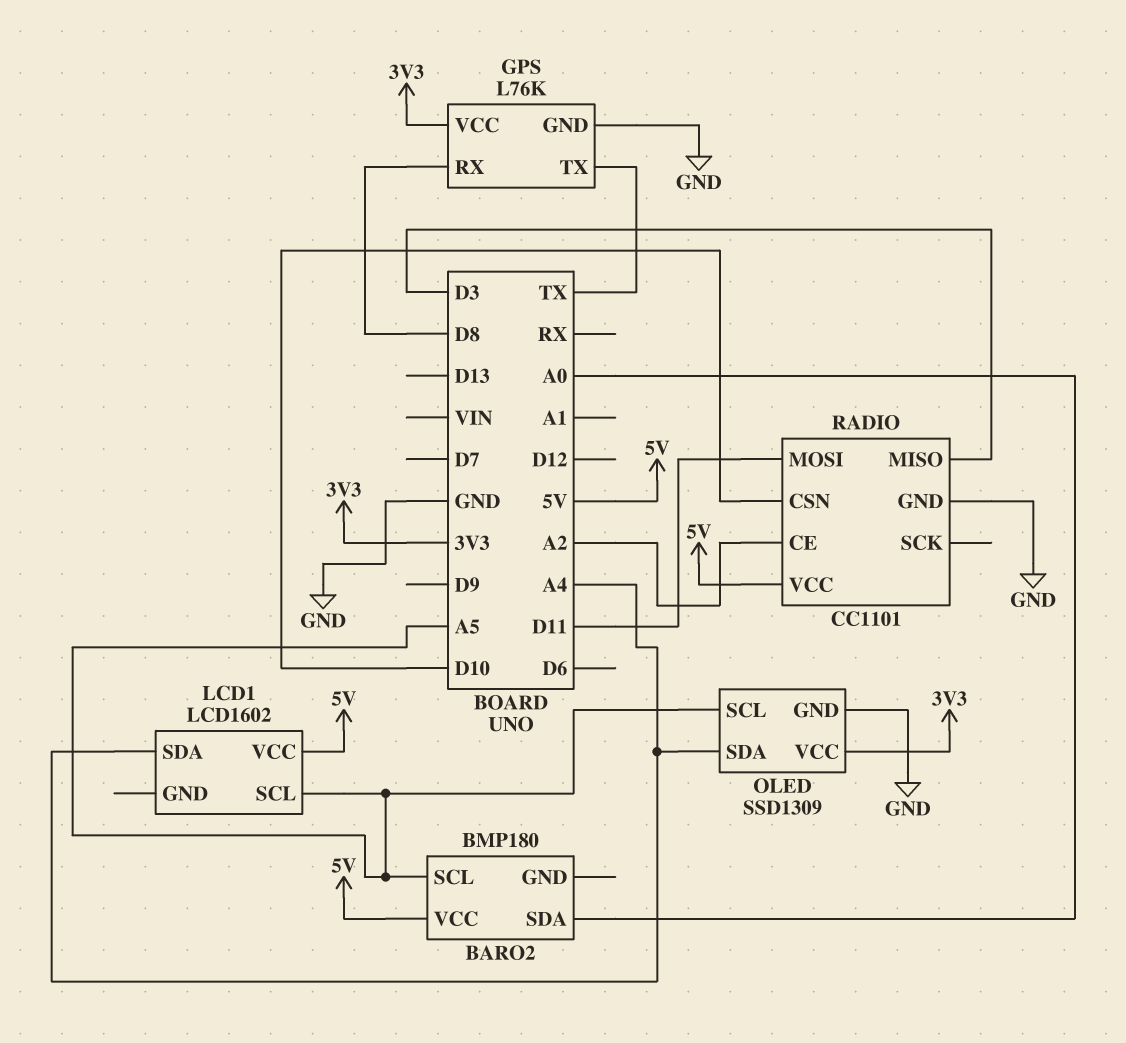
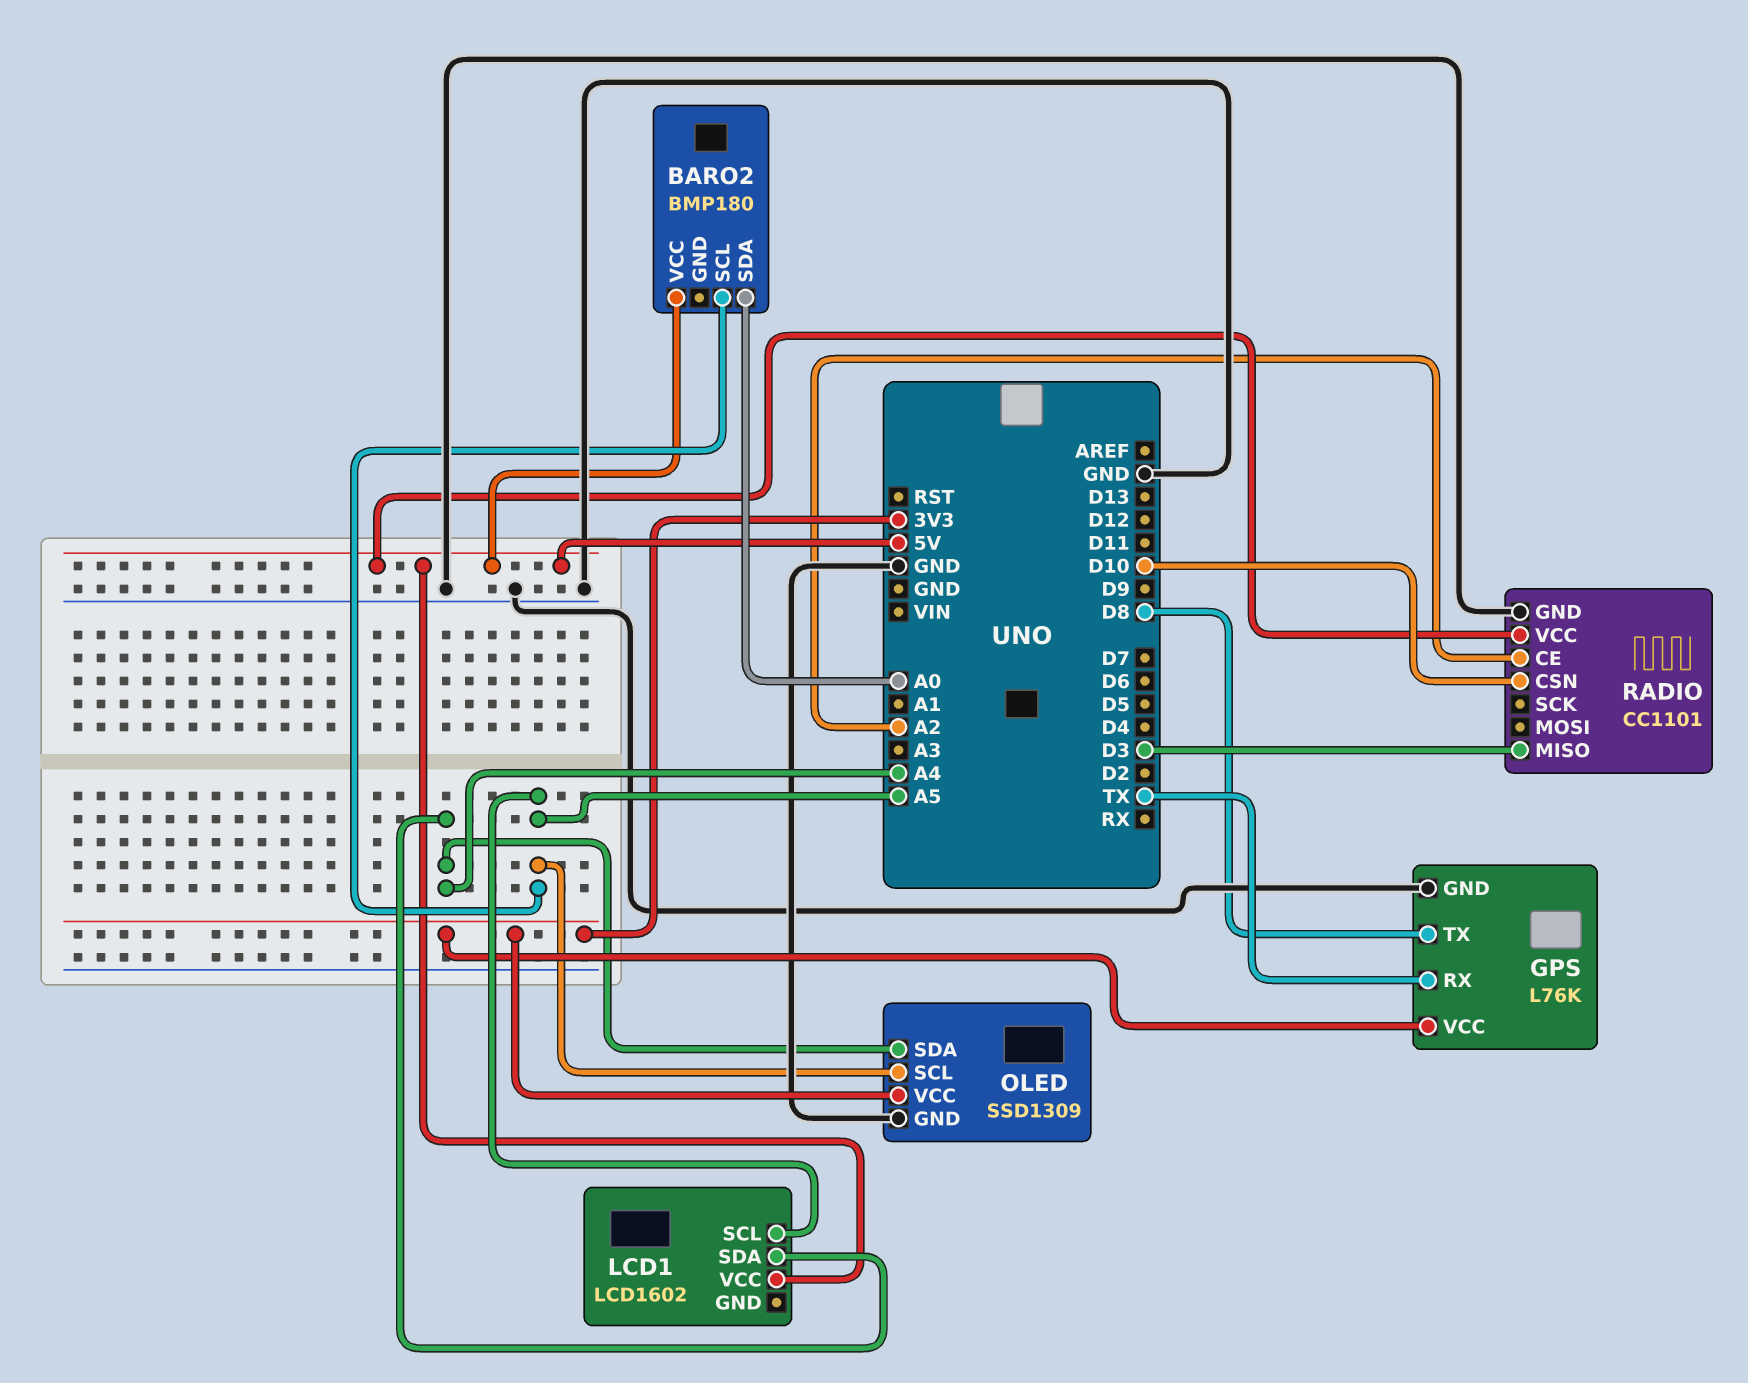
GPS pin RX: D8 -> TX
GPS pin TX: TX -> D8
RADIO pin MOSI: D11 -> none

